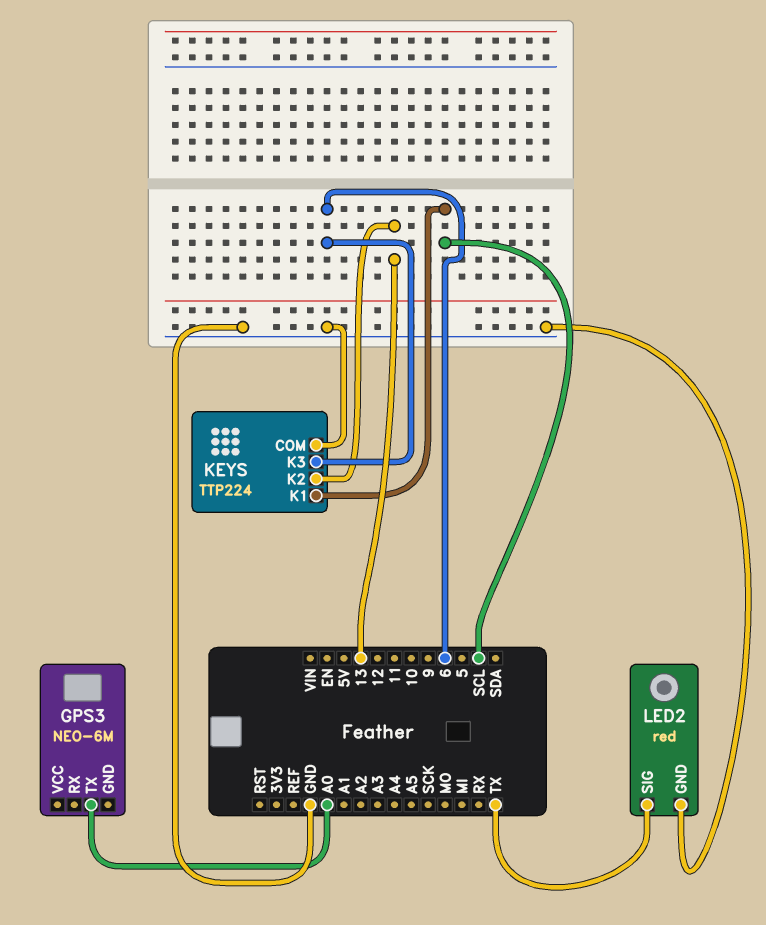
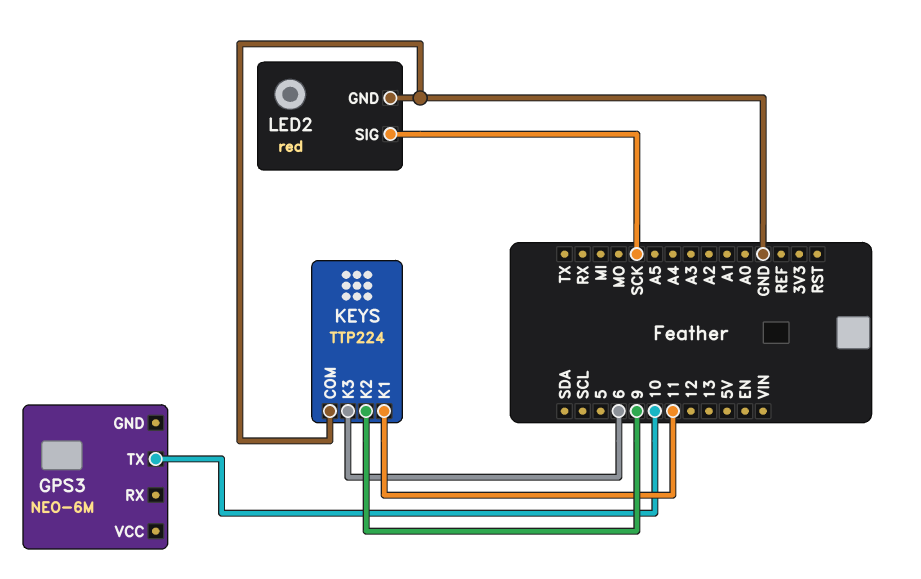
GPS3 pin TX: A0 -> 10
KEYS pin K1: SCL -> 11
KEYS pin K2: 13 -> 9
LED2 pin SIG: TX -> SCK

